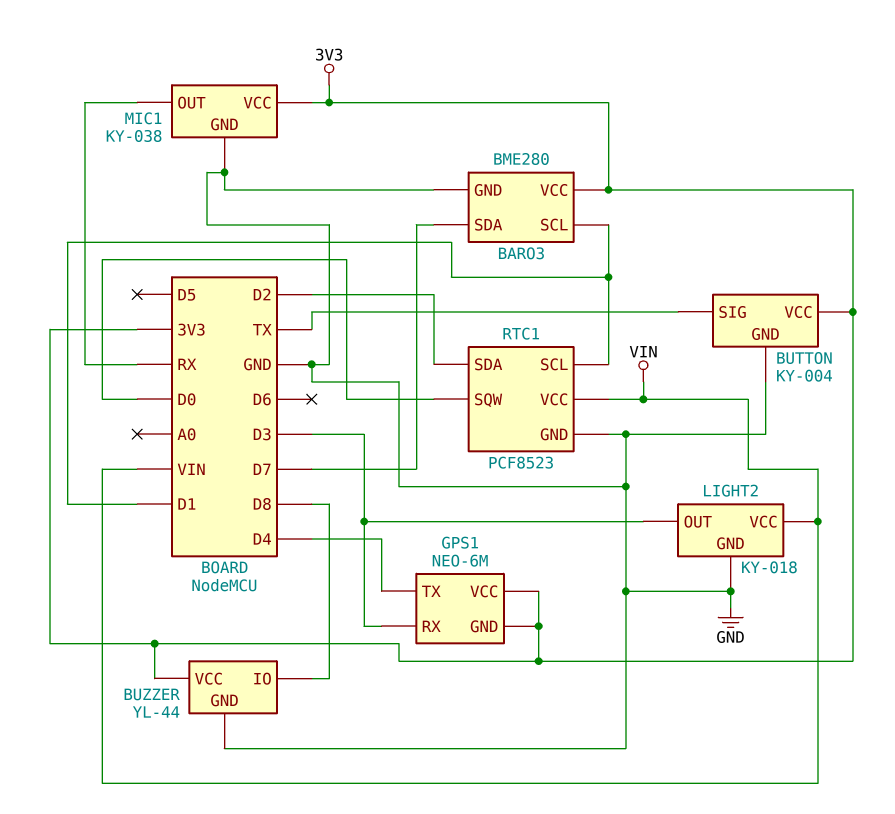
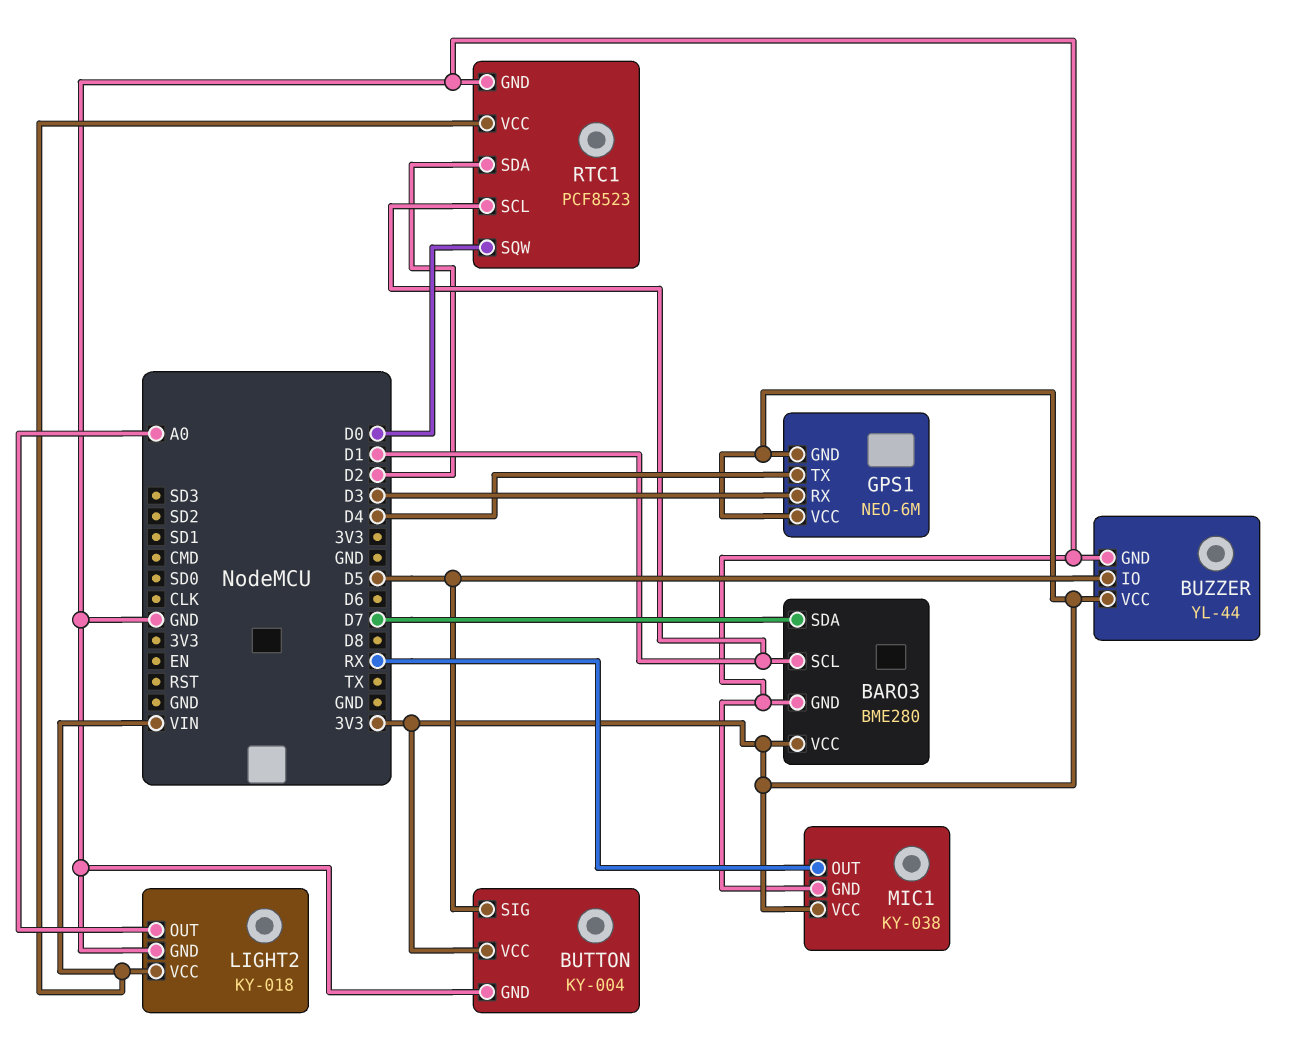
BUTTON pin SIG: TX -> D5
BUZZER pin IO: D8 -> D5
LIGHT2 pin OUT: D3 -> A0

